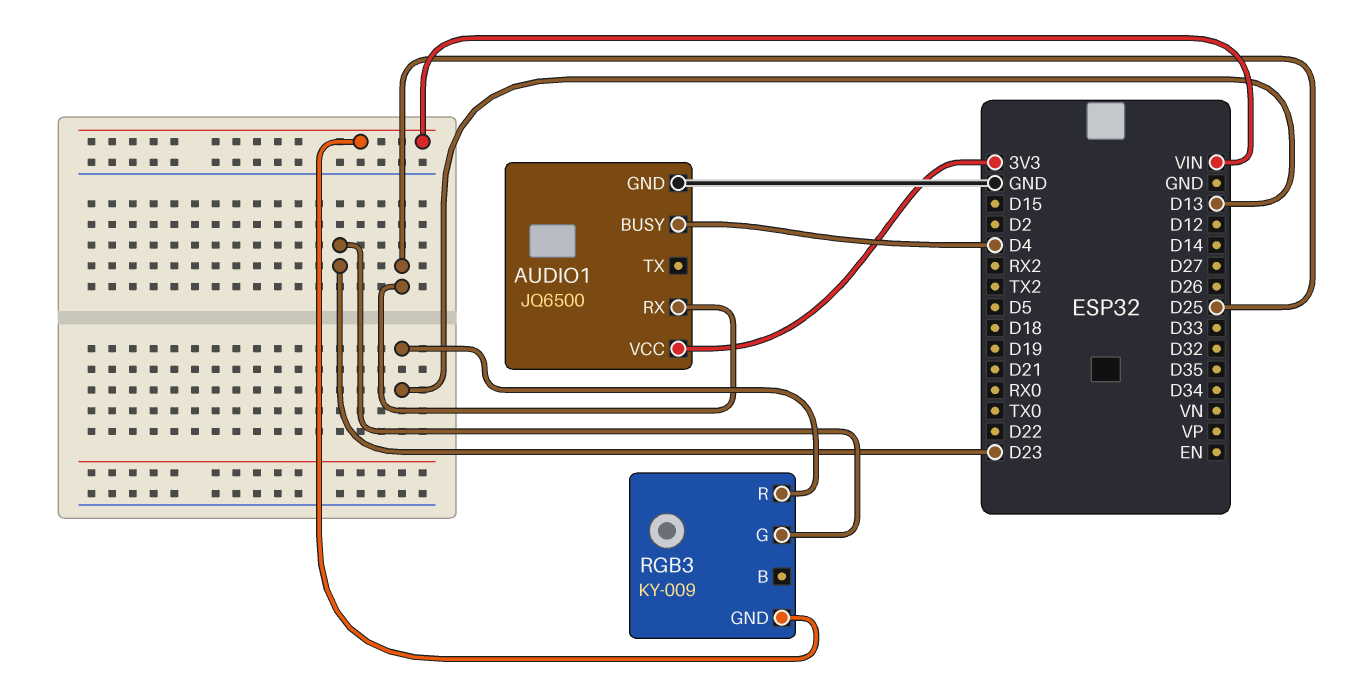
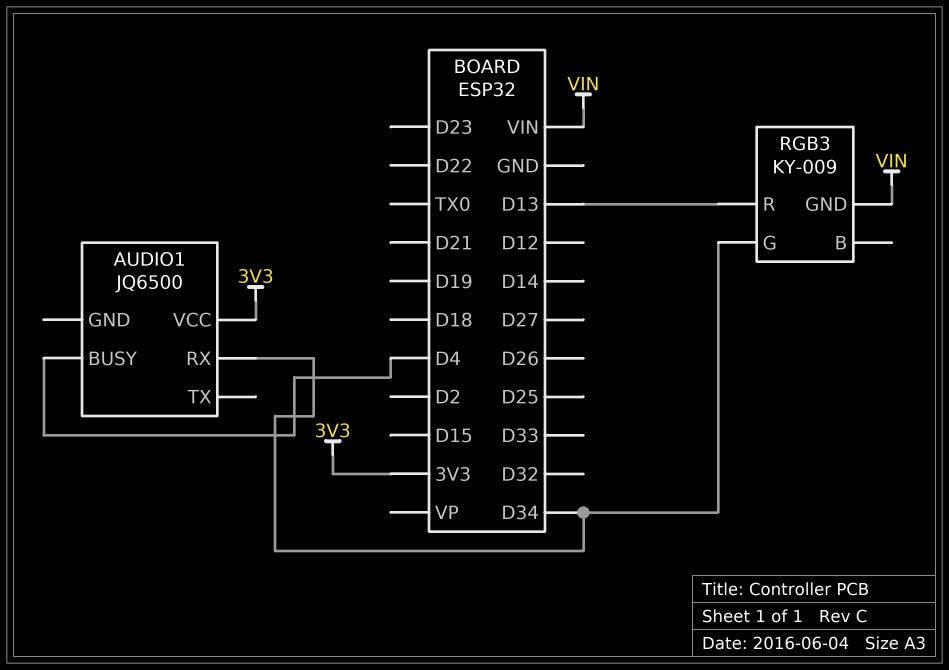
AUDIO1 pin GND: GND -> none
AUDIO1 pin RX: D25 -> D34
RGB3 pin G: D23 -> D34

